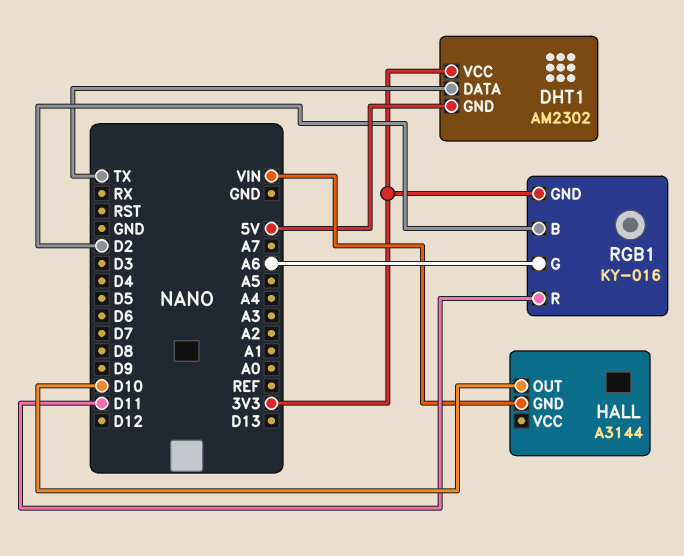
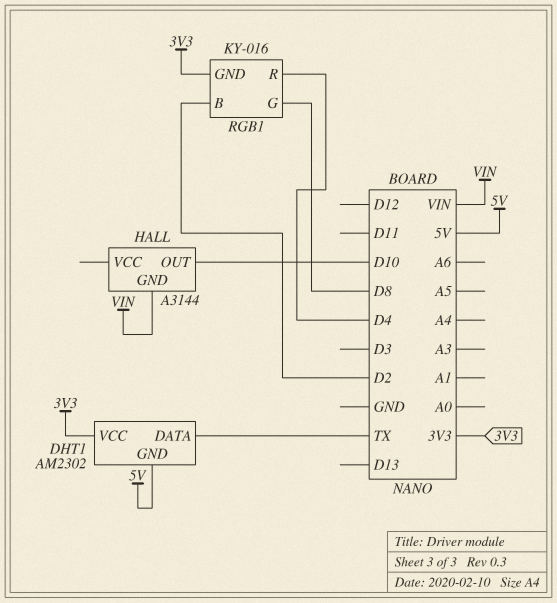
RGB1 pin G: A6 -> D8
RGB1 pin R: D11 -> D4

